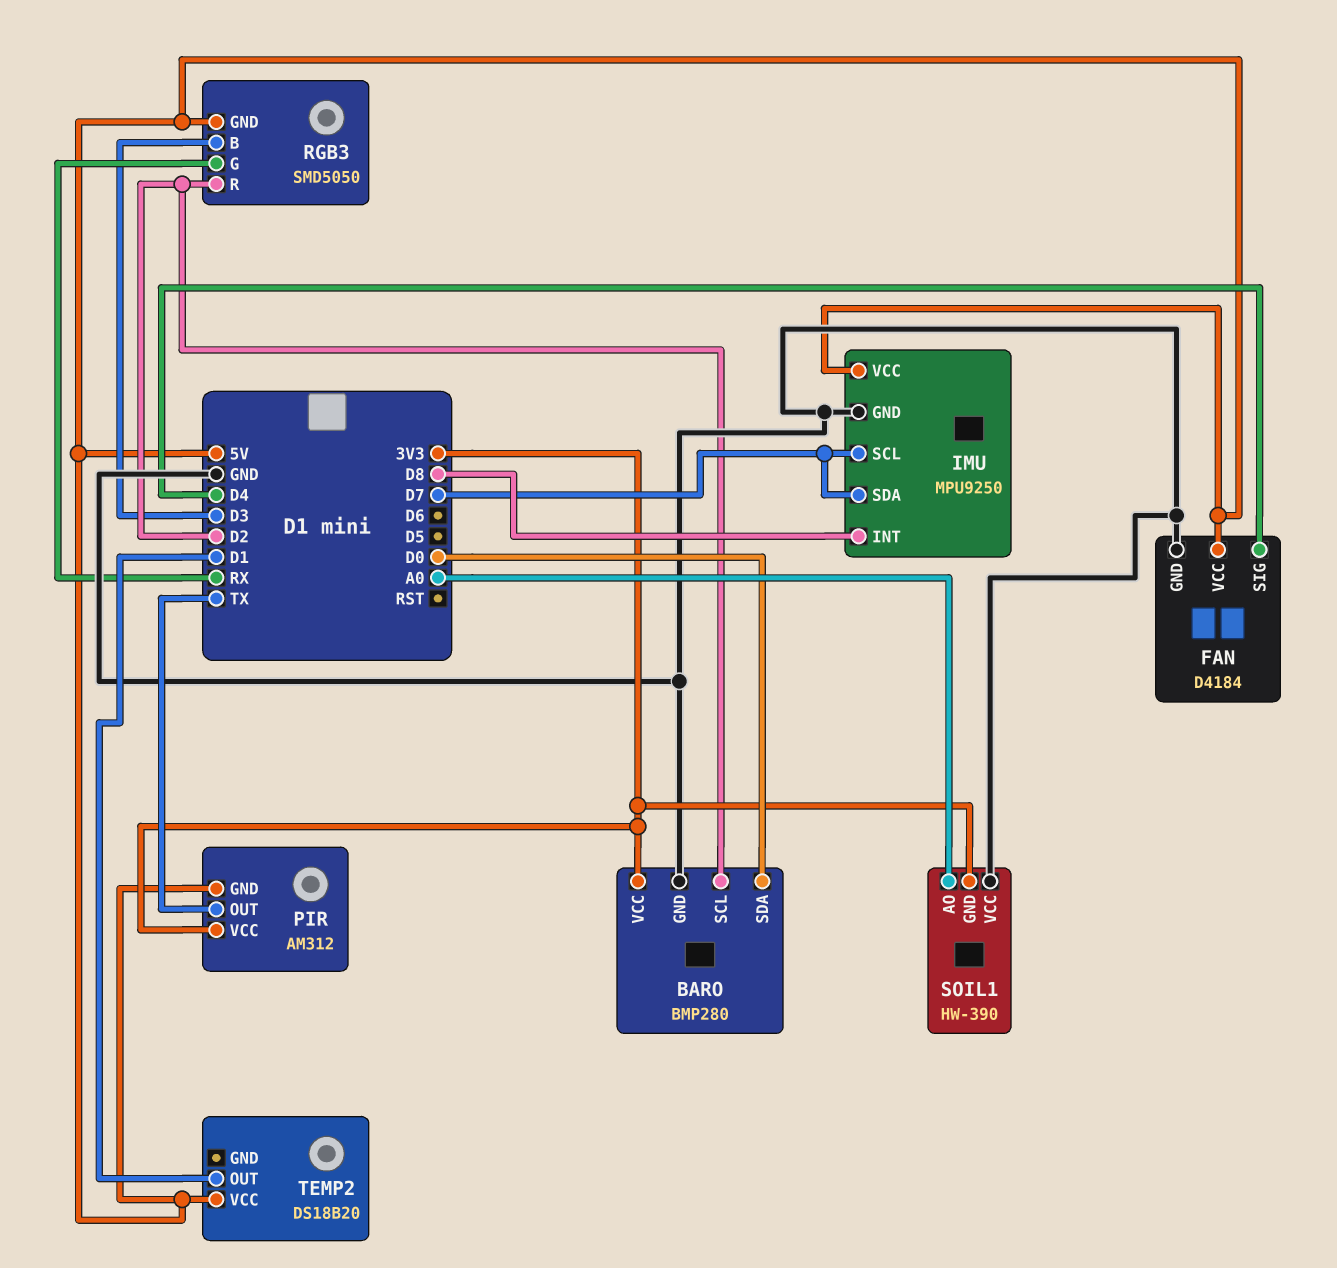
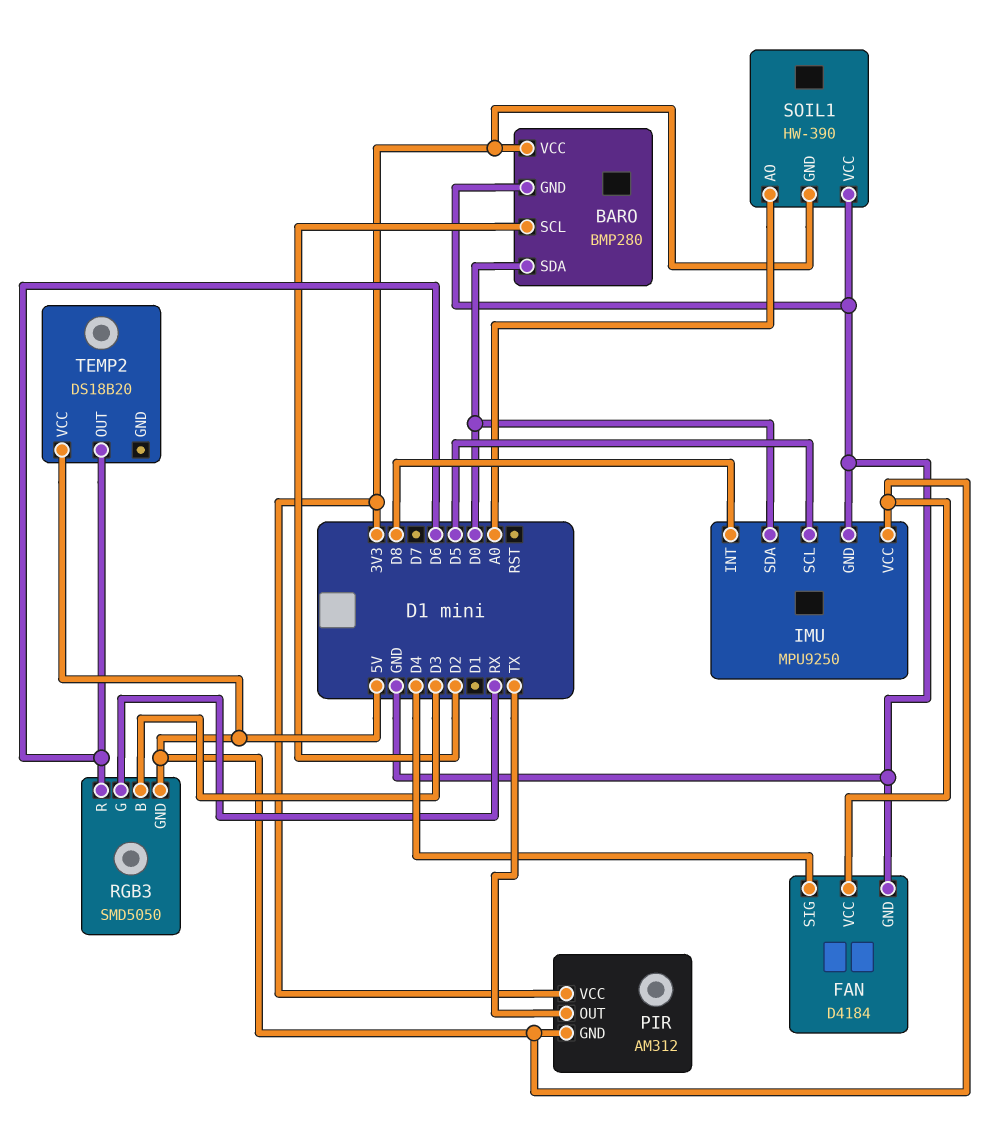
IMU pin SCL: D7 -> D5
IMU pin SDA: D7 -> D0
RGB3 pin R: D2 -> D6
TEMP2 pin OUT: D1 -> D6

